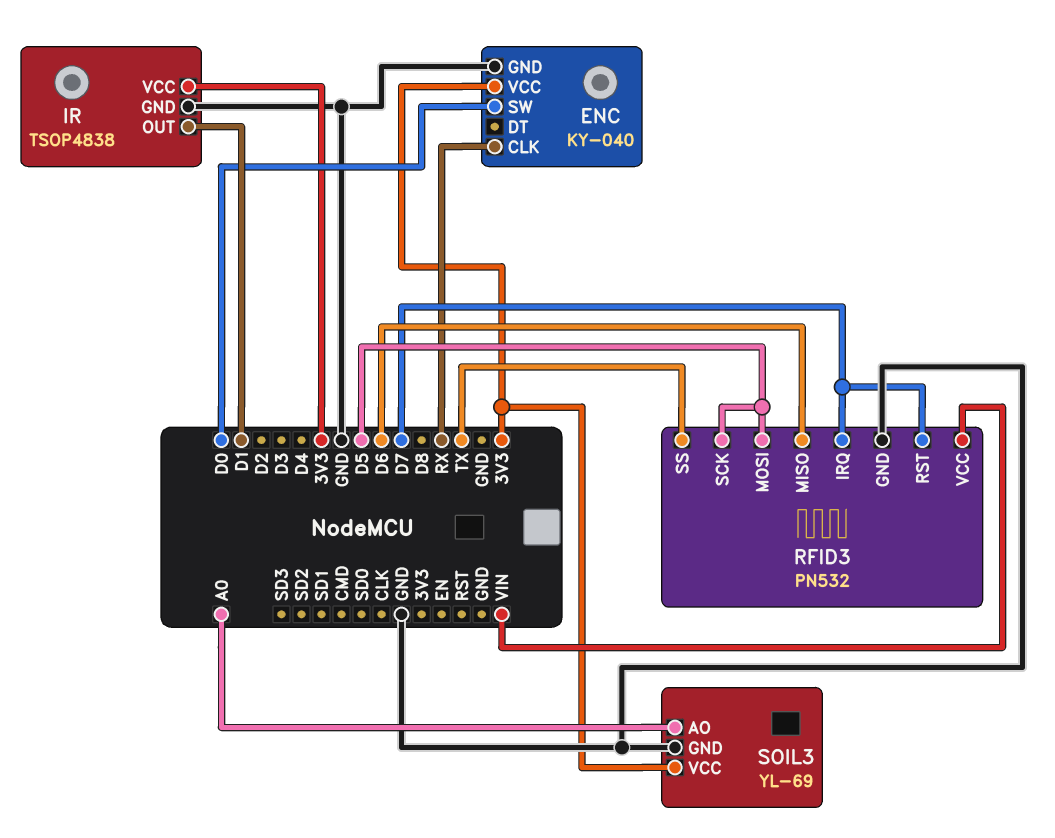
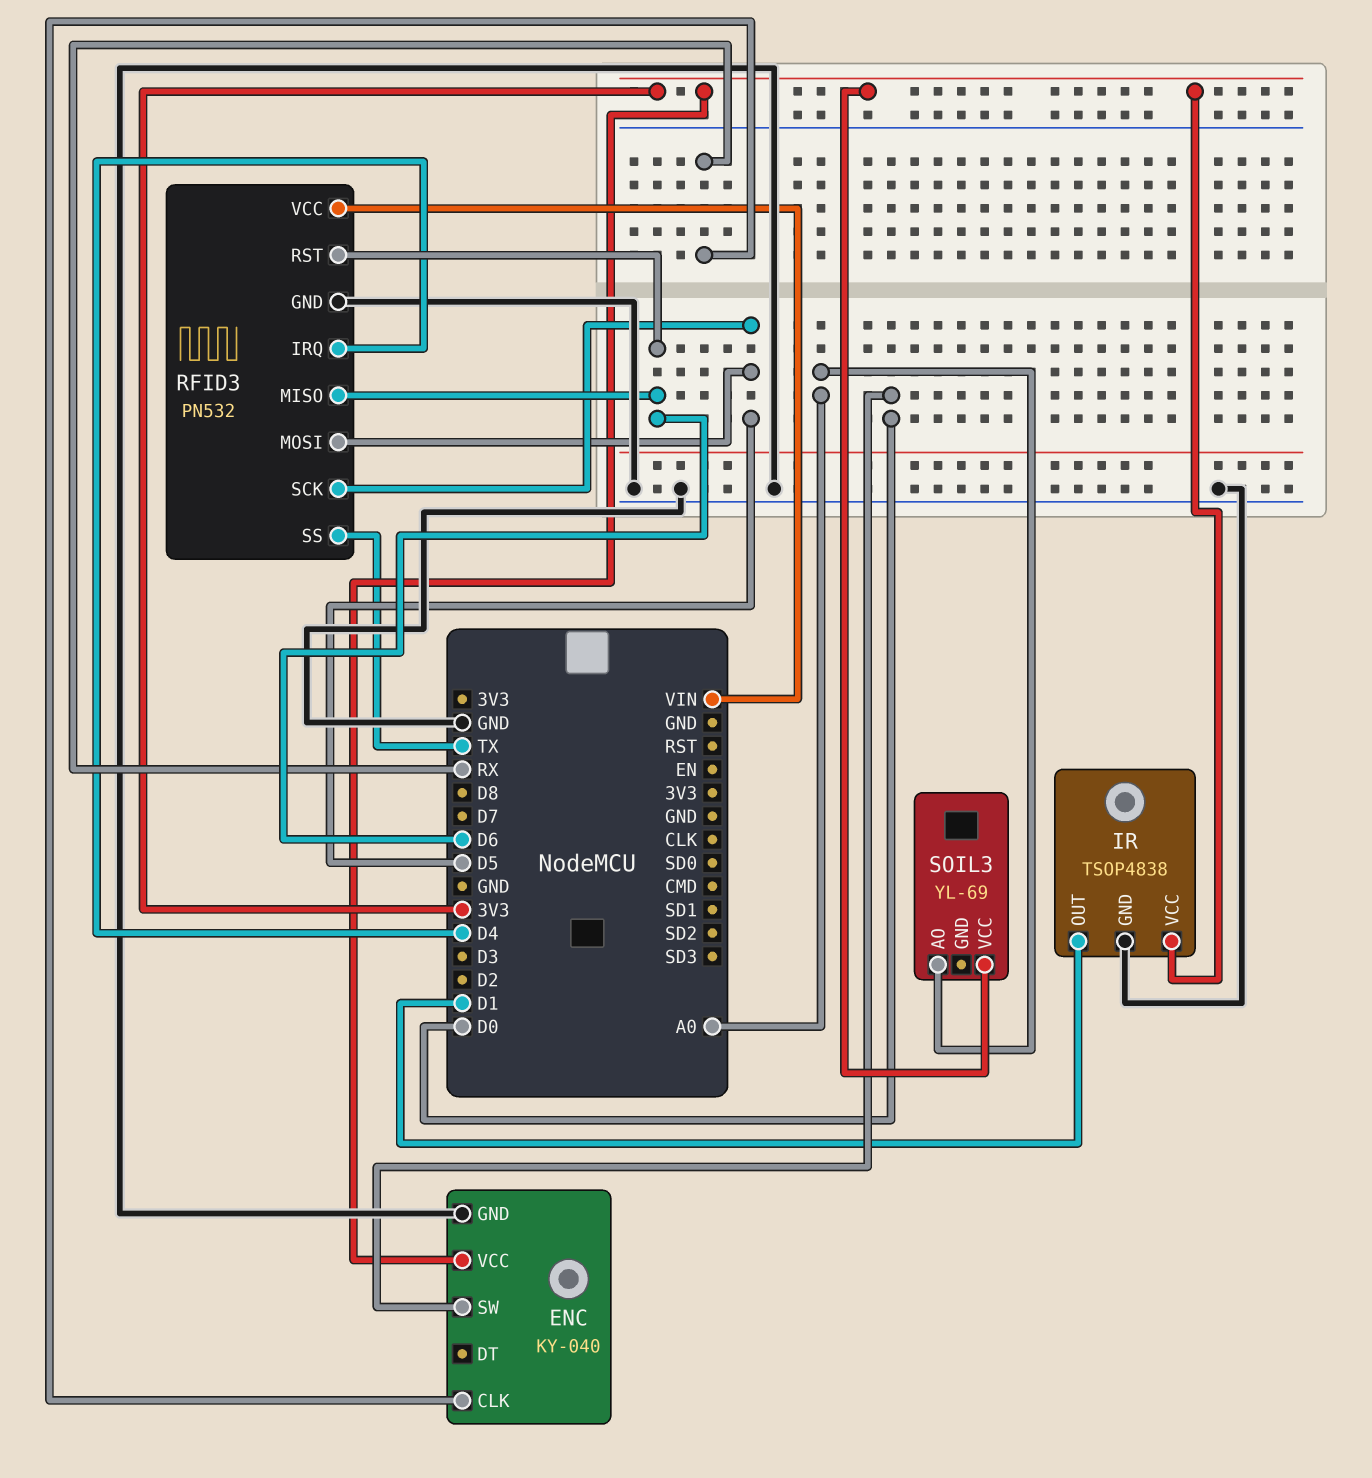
RFID3 pin IRQ: D7 -> D4
RFID3 pin RST: D7 -> D6
SOIL3 pin GND: GND -> none

